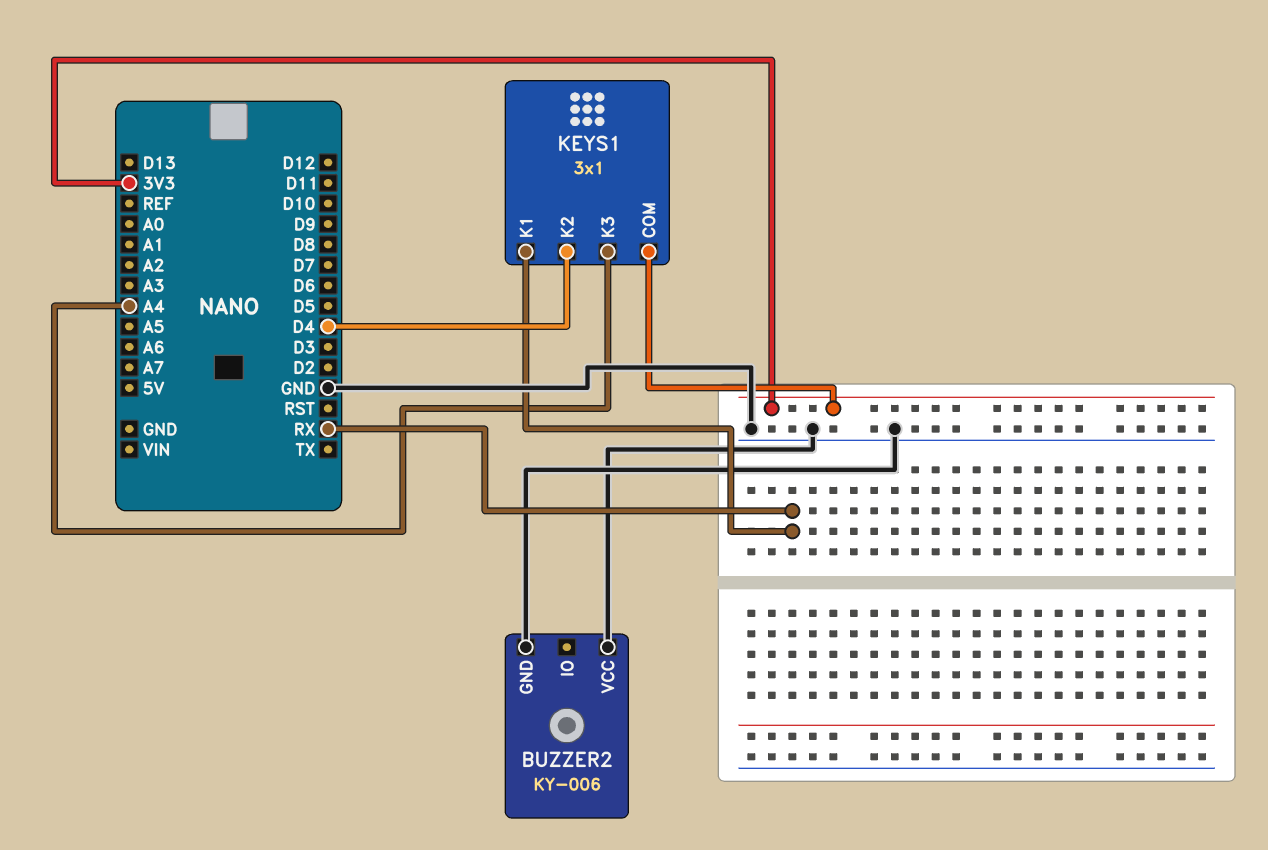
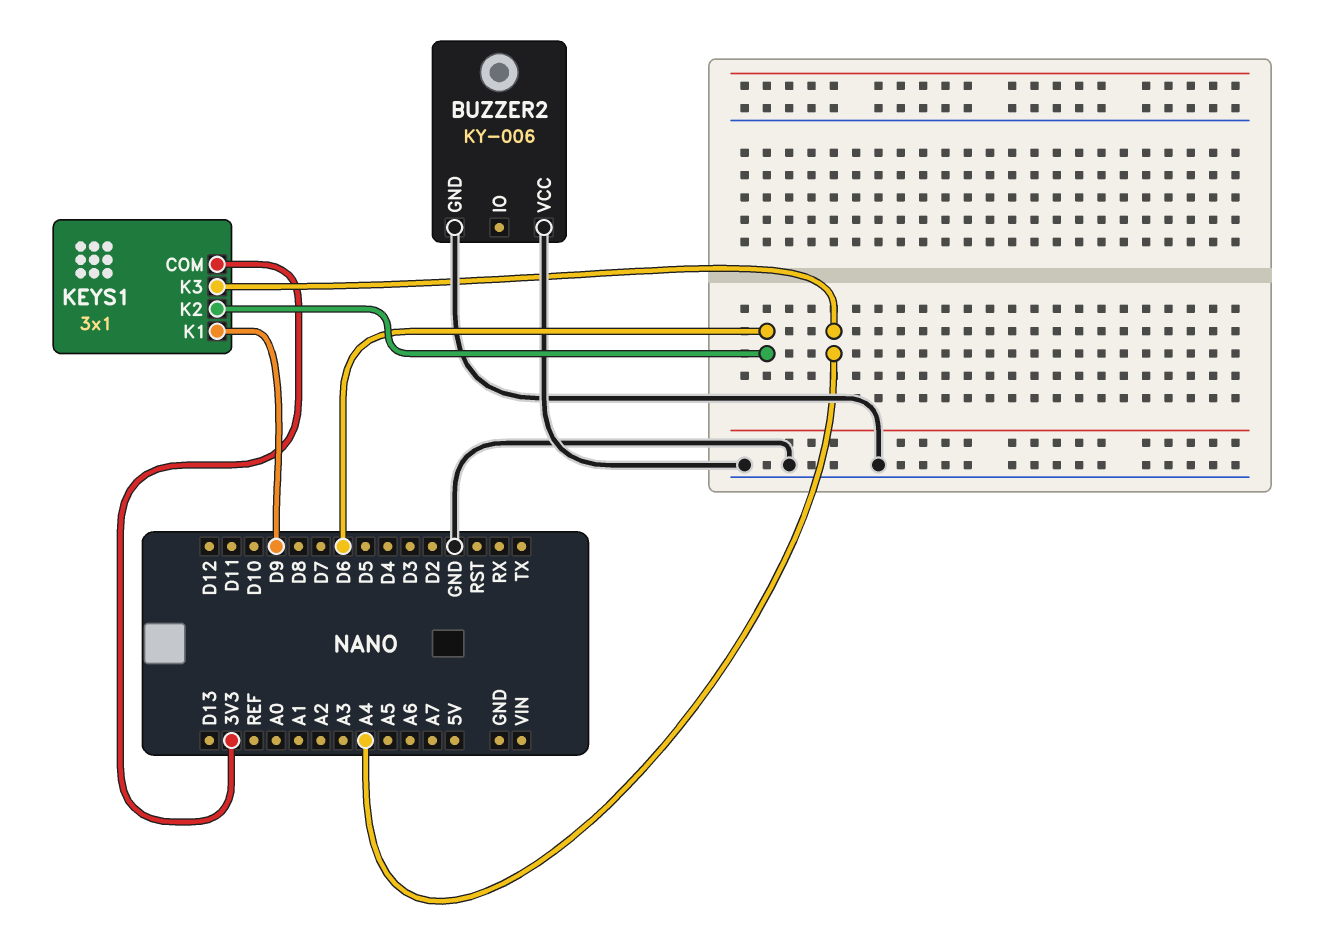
KEYS1 pin K1: RX -> D9
KEYS1 pin K2: D4 -> D6

